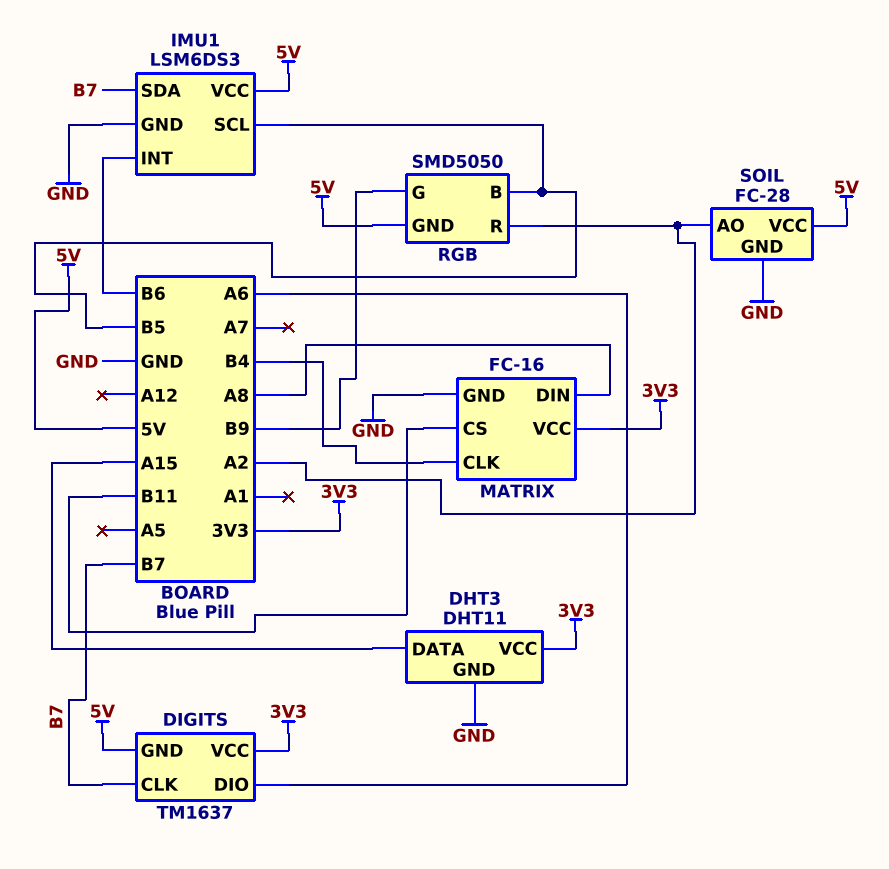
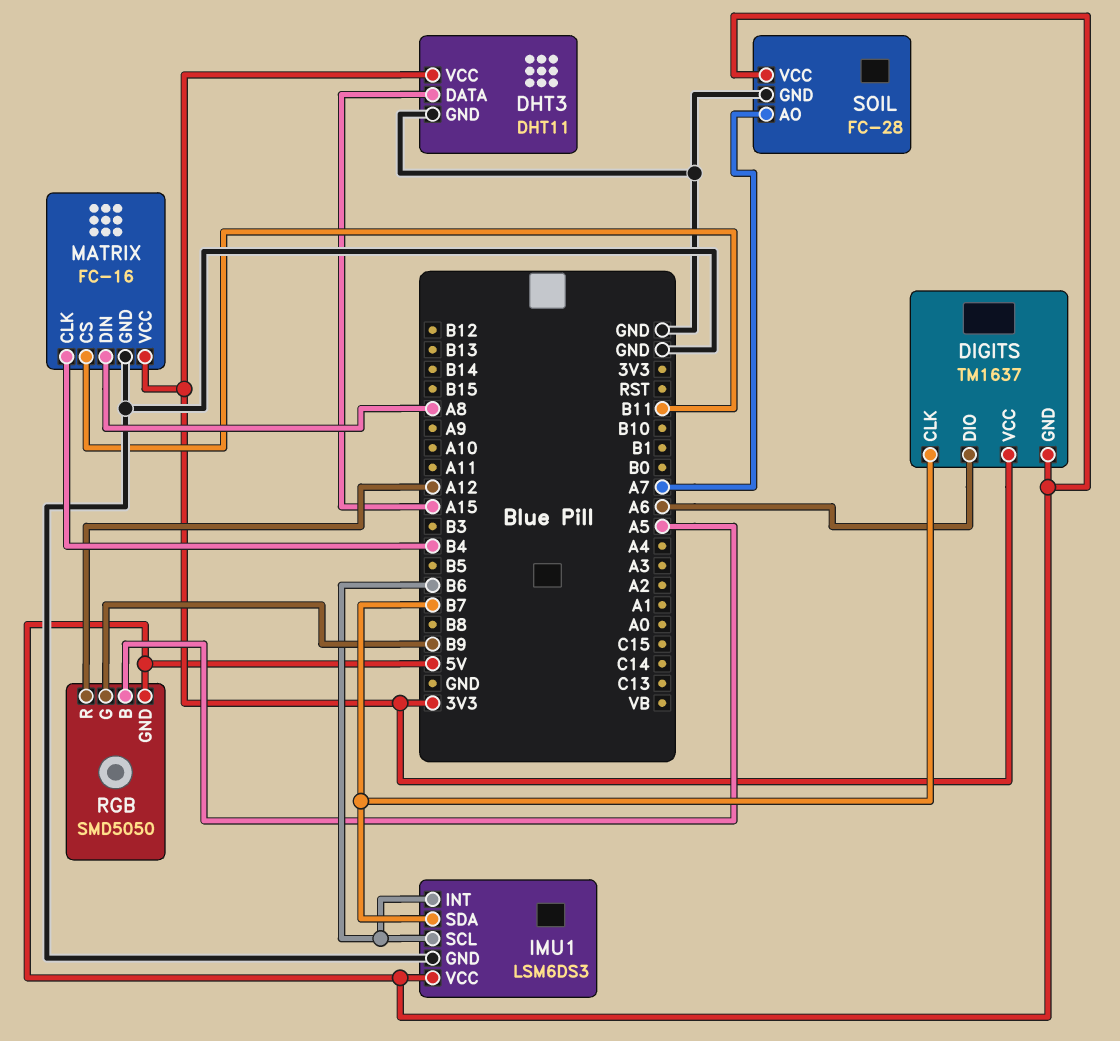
IMU1 pin SCL: B5 -> B6
RGB pin B: B5 -> A5
RGB pin R: A2 -> A12
SOIL pin AO: A2 -> A7

